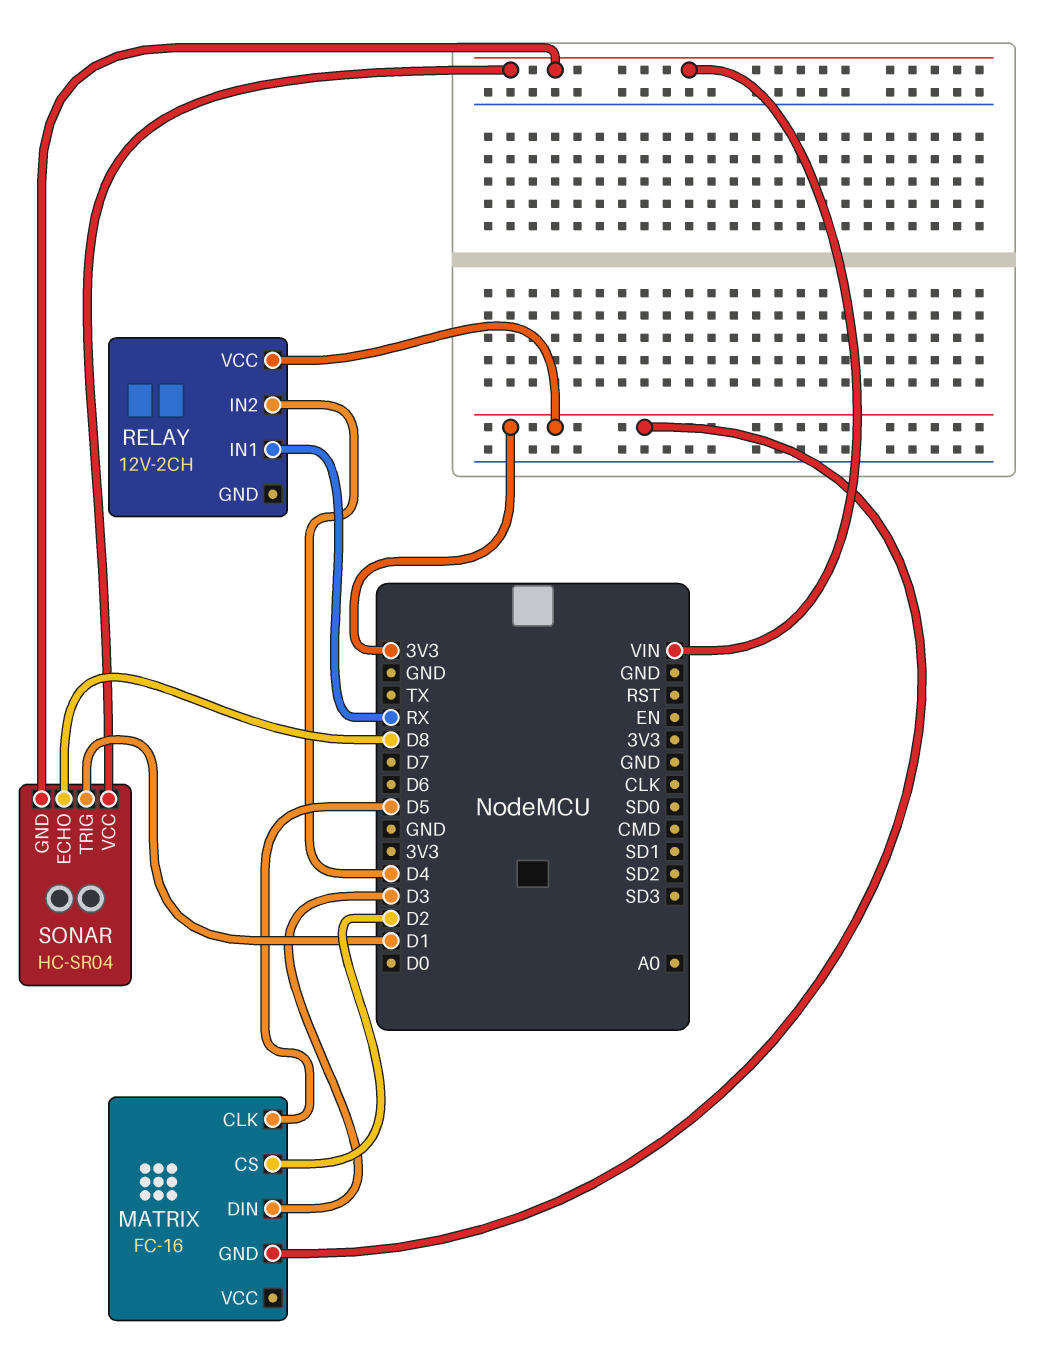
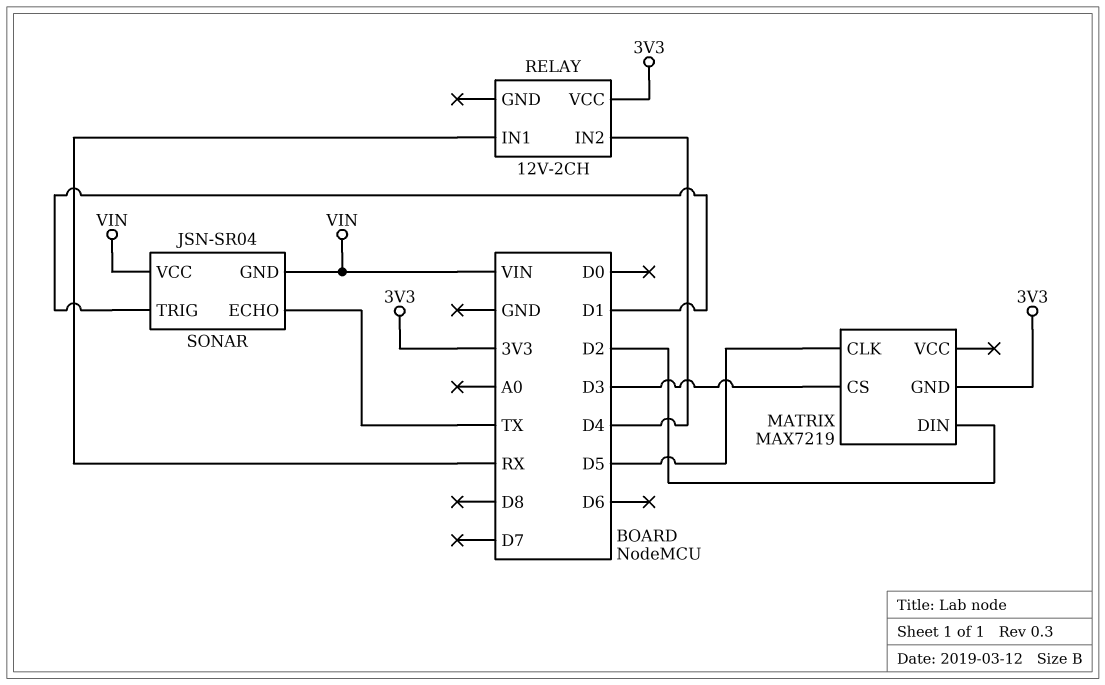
MATRIX: FC-16 -> MAX7219
MATRIX pin CS: D2 -> D3
MATRIX pin DIN: D3 -> D2
SONAR: HC-SR04 -> JSN-SR04
SONAR pin ECHO: D8 -> TX

